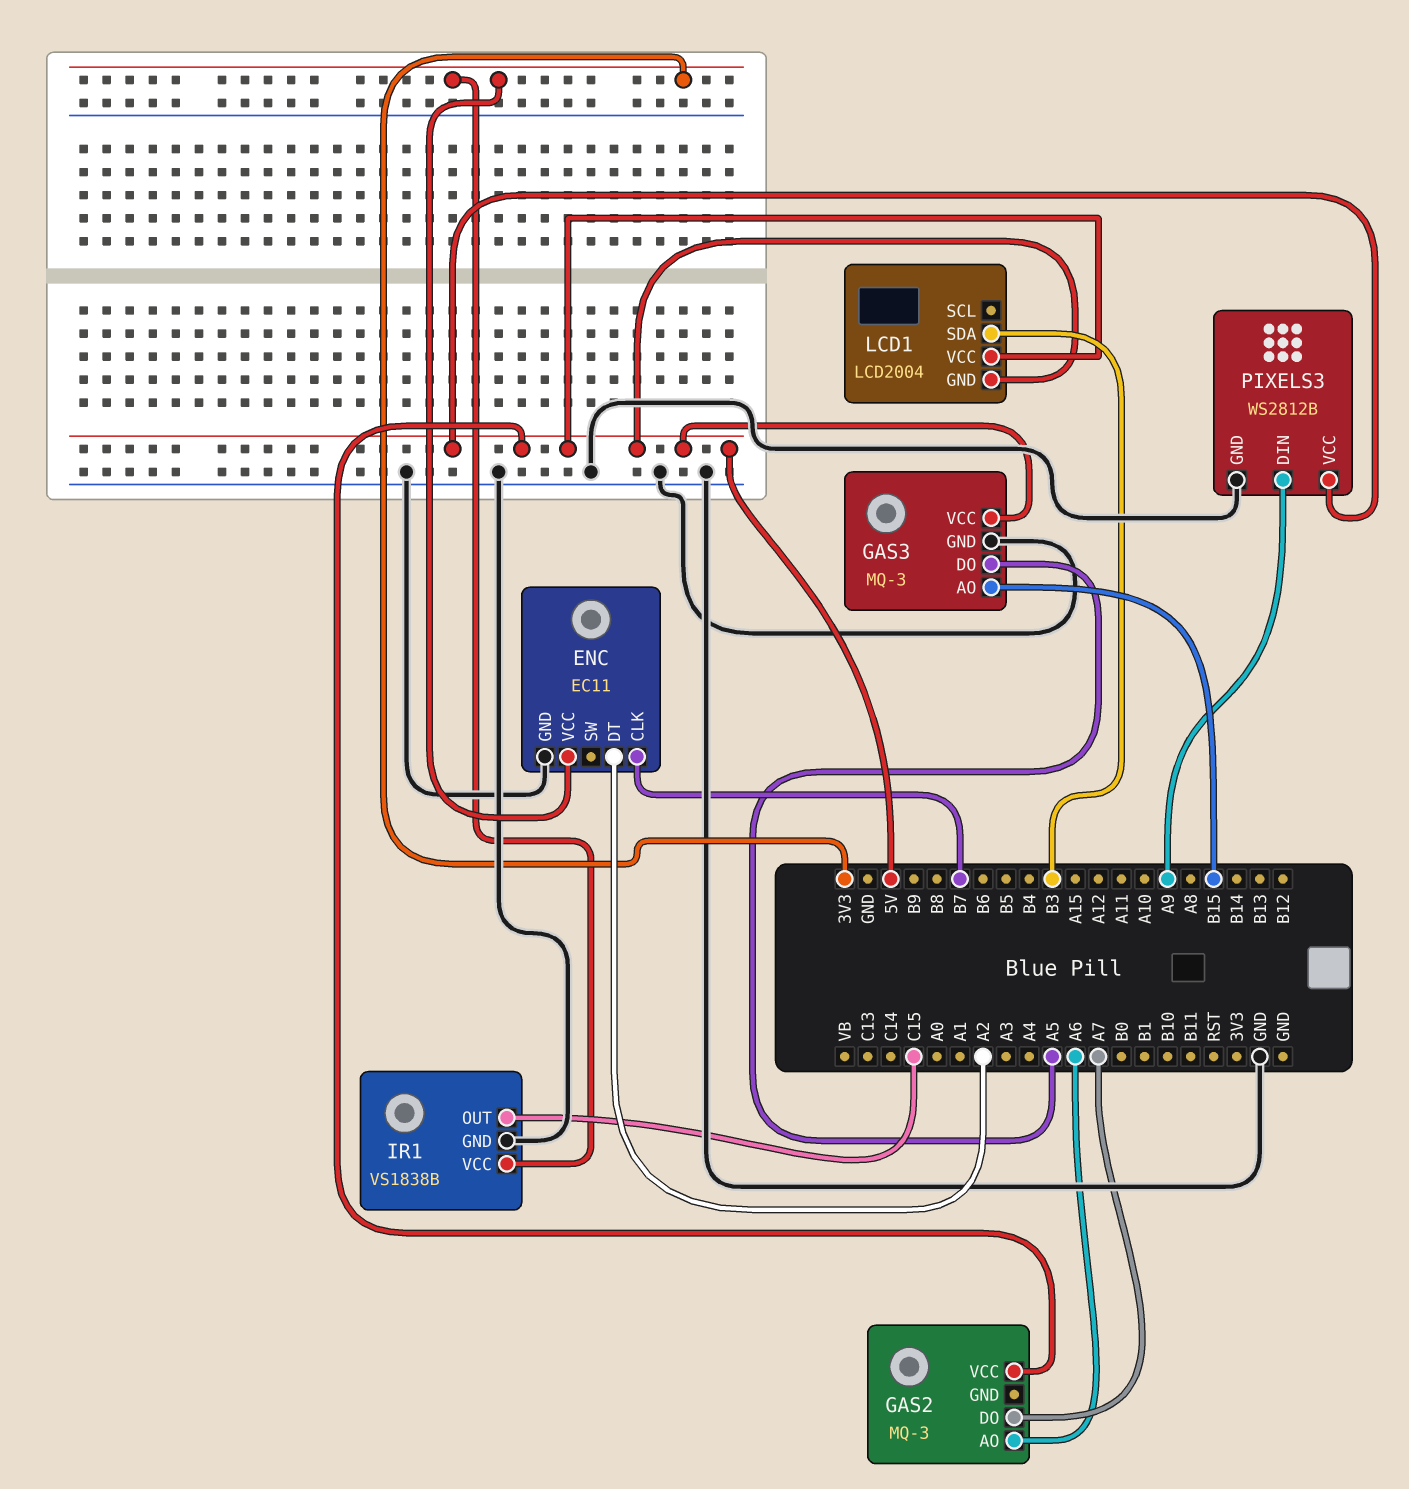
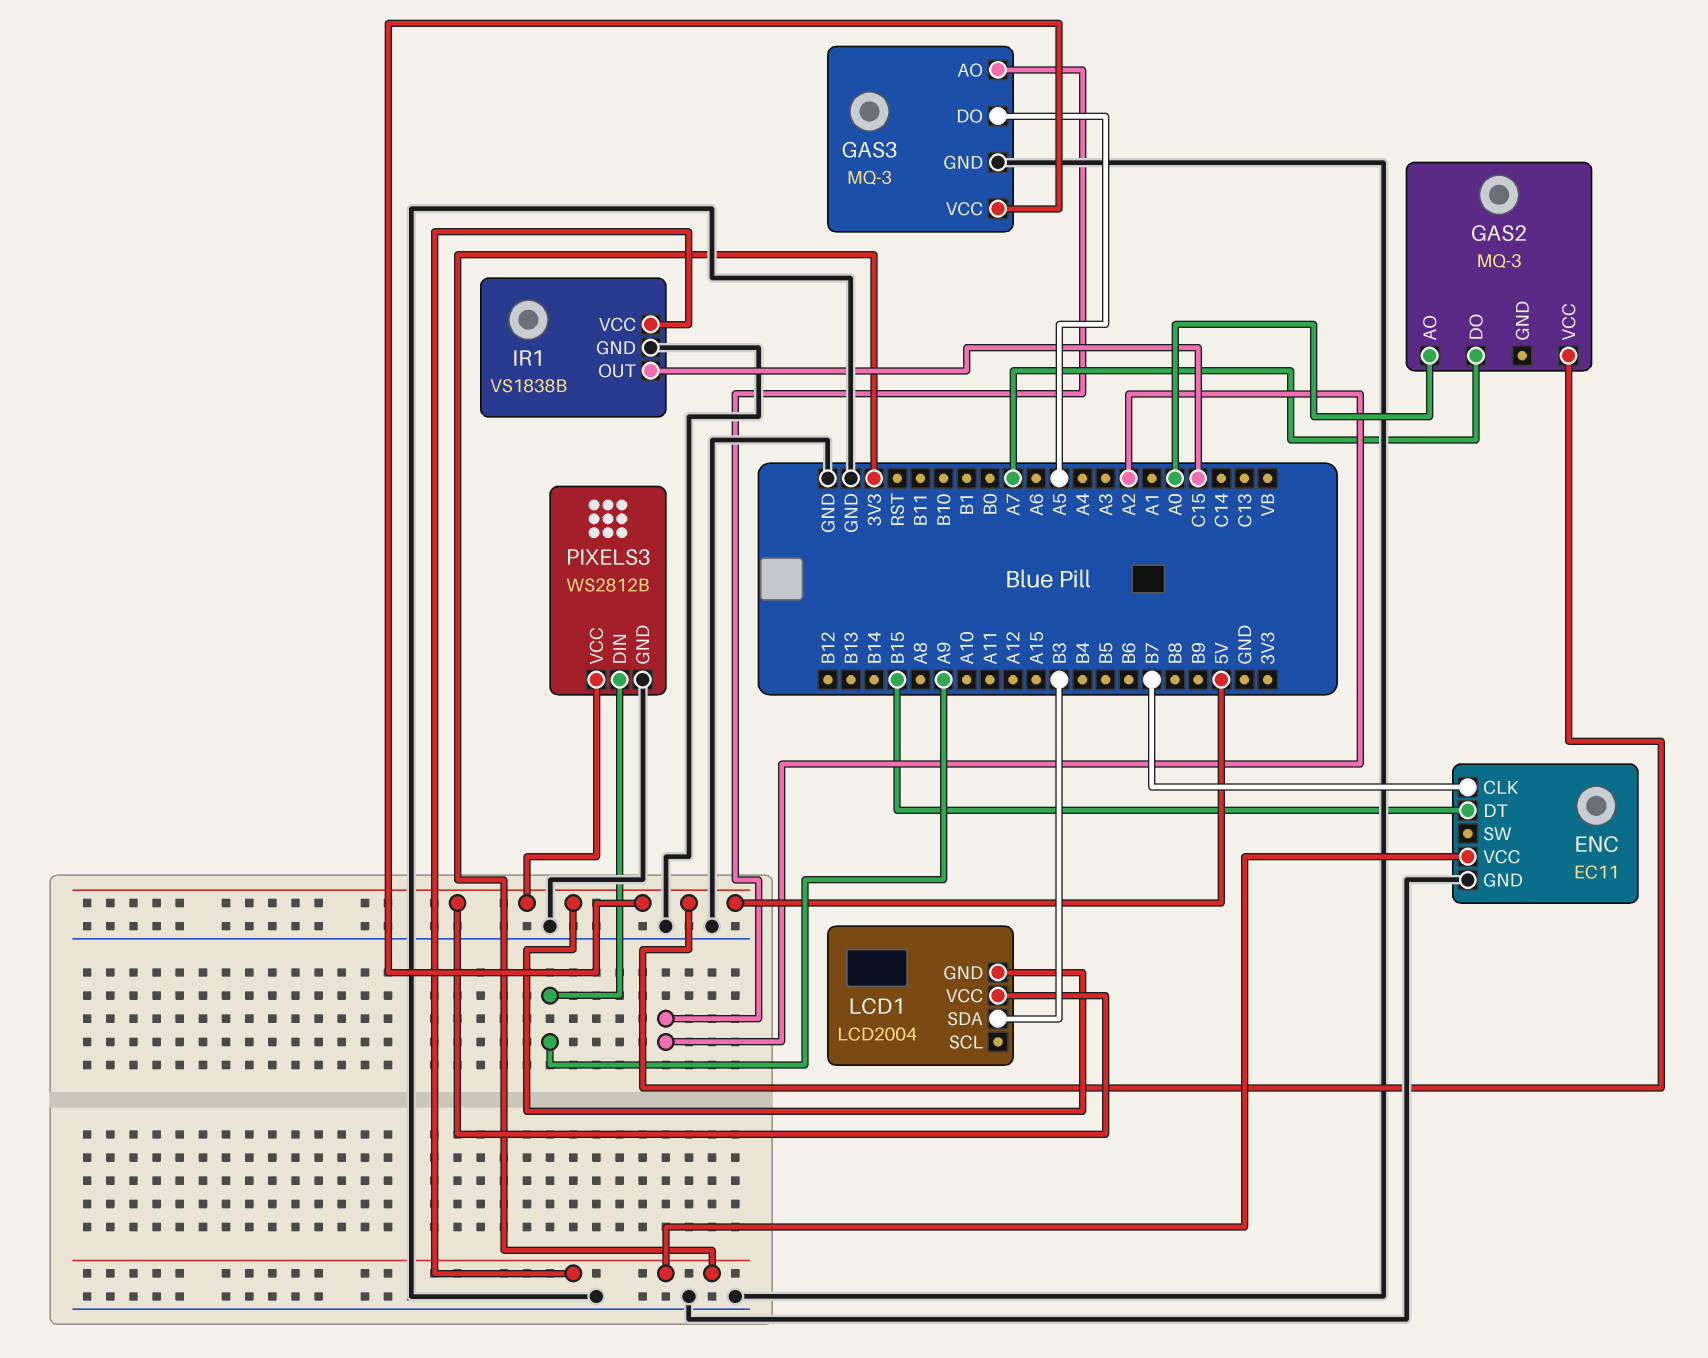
ENC pin DT: A2 -> B15
GAS2 pin AO: A6 -> A0
GAS3 pin AO: B15 -> A2

